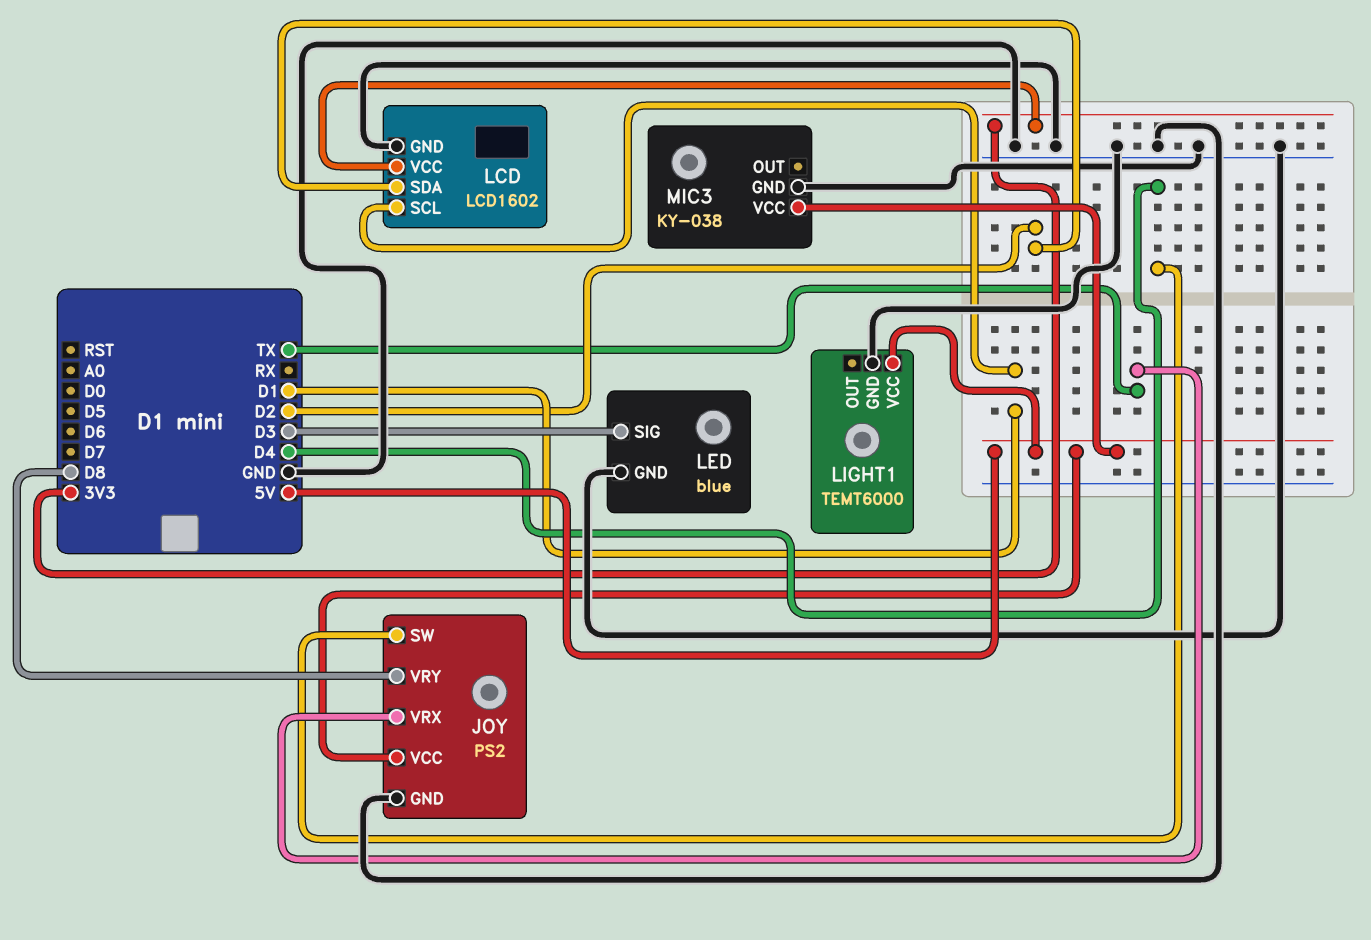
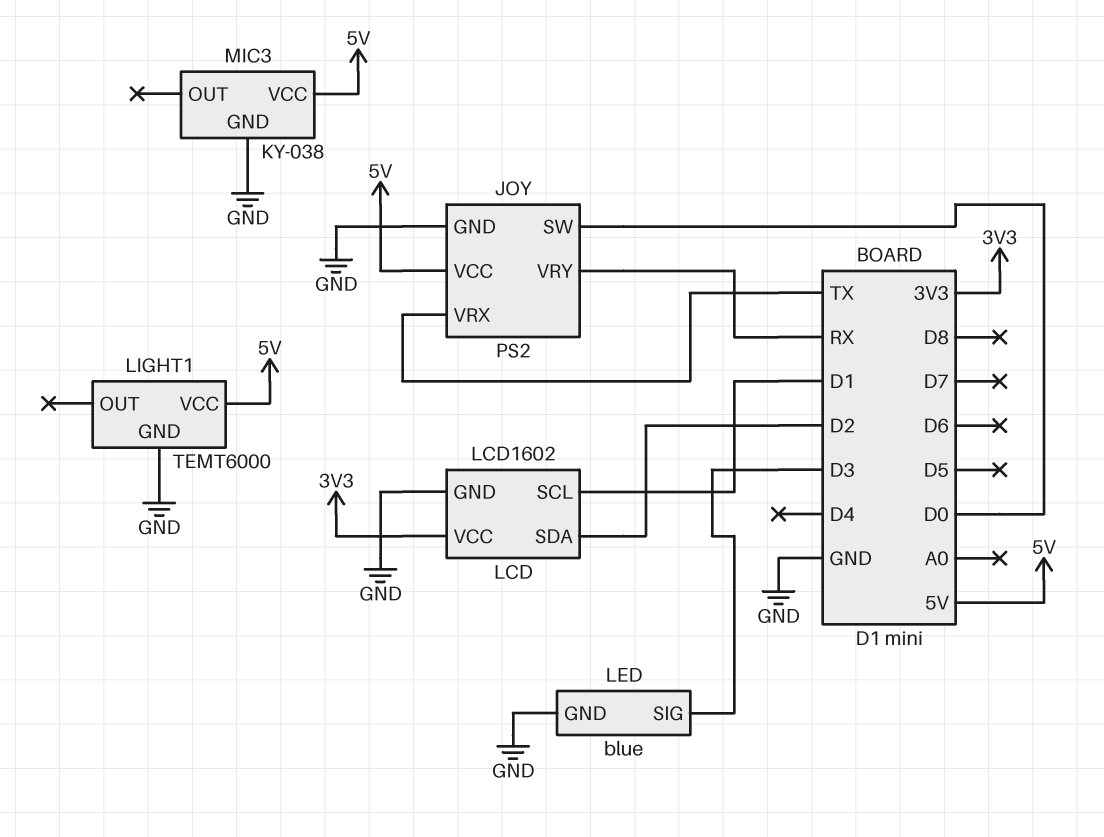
JOY pin SW: D4 -> D0
JOY pin VRY: D8 -> RX

